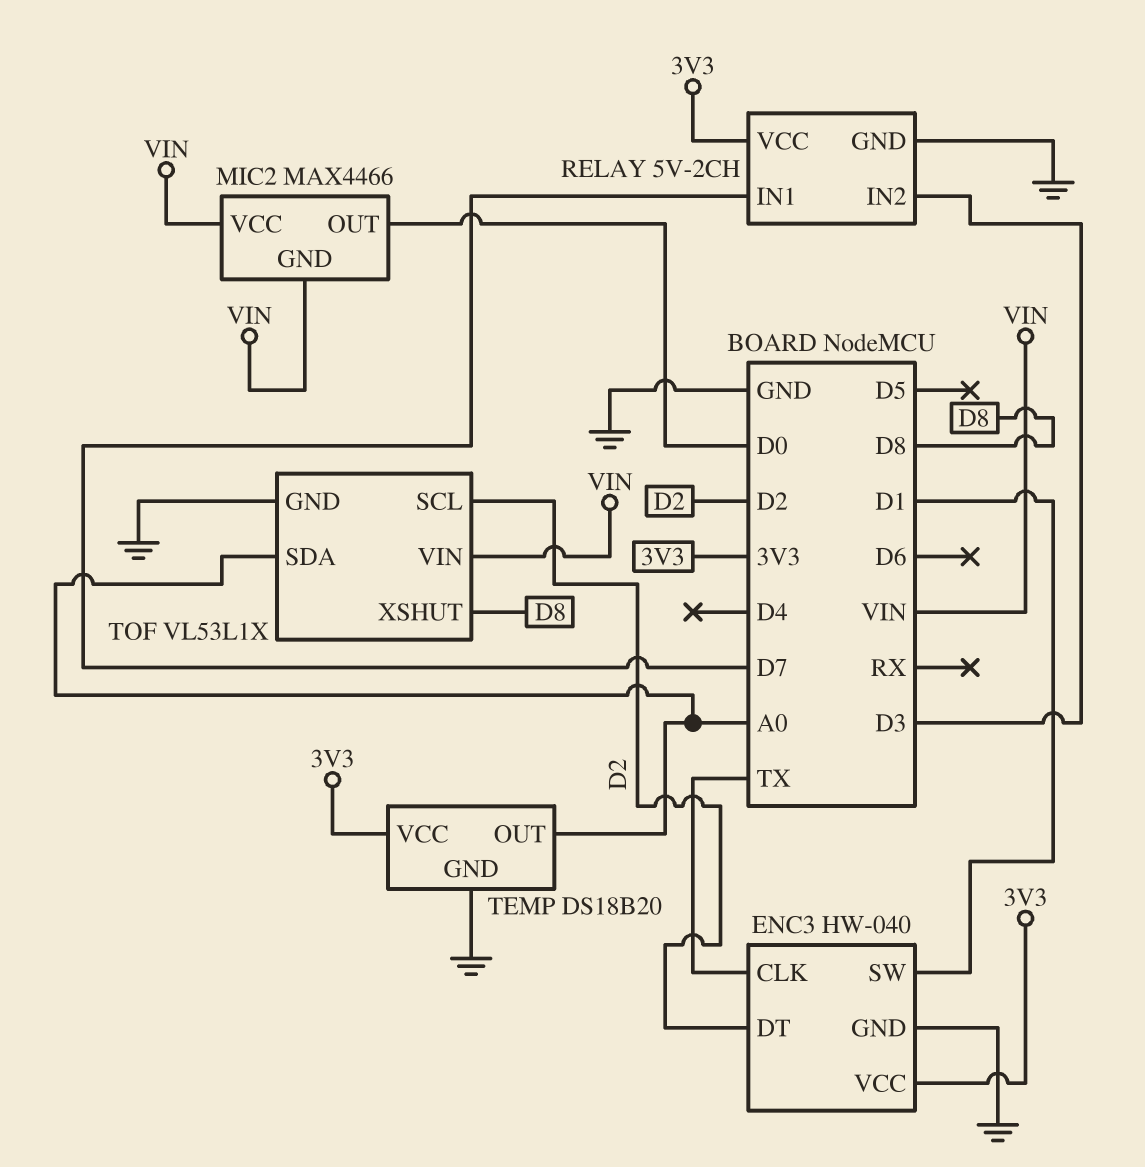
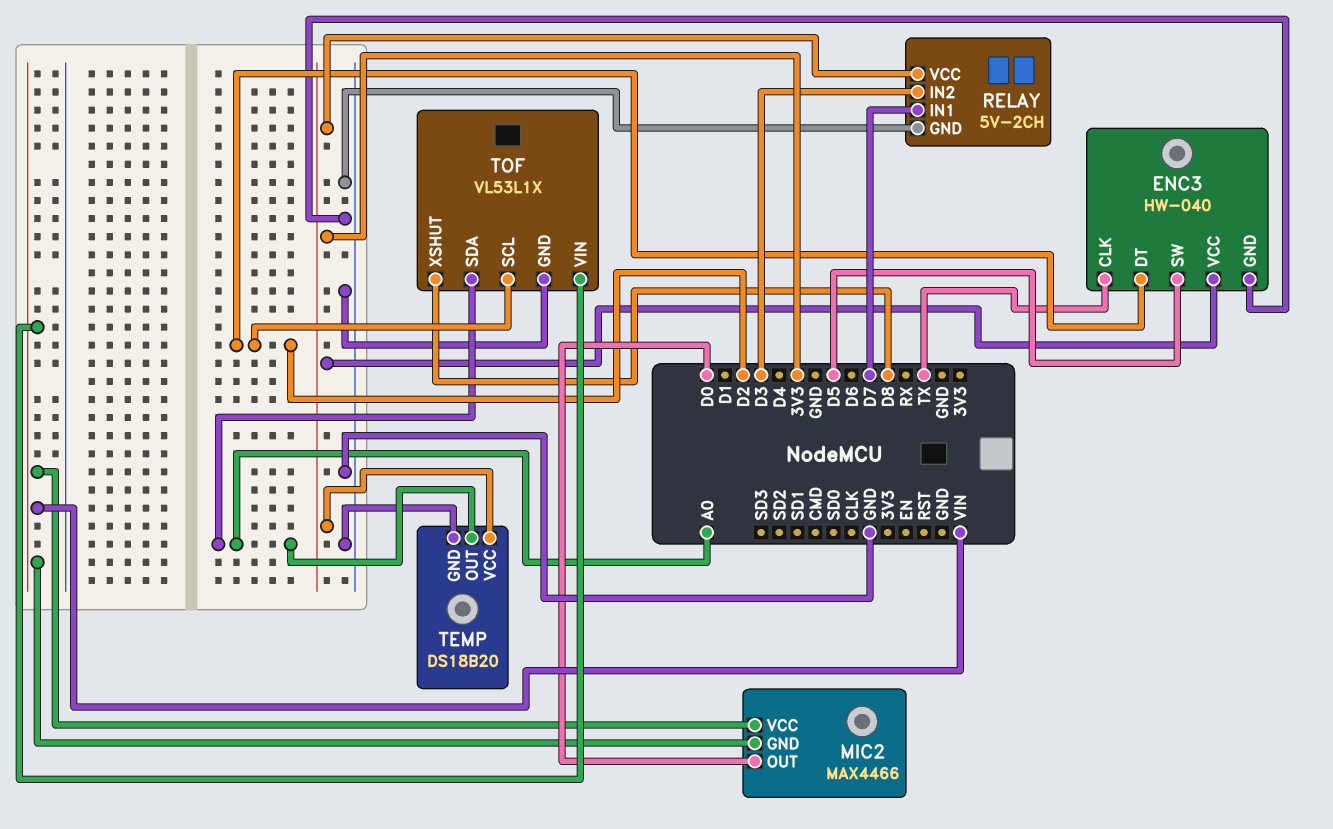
ENC3 pin SW: D1 -> D5

